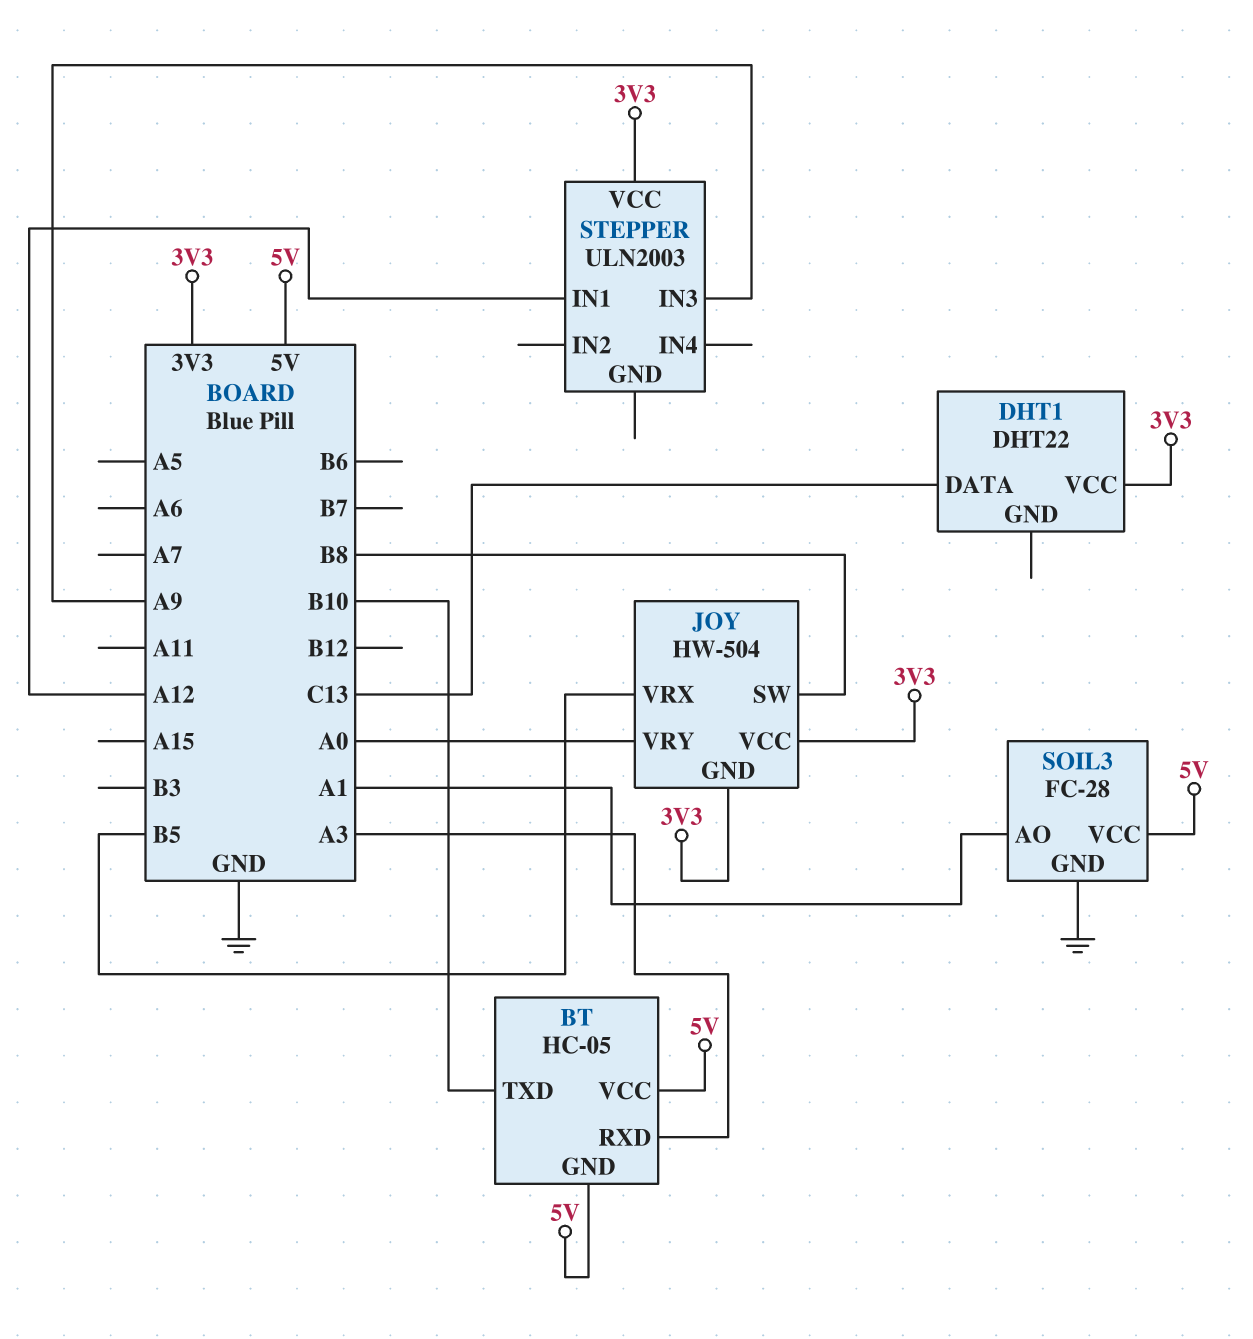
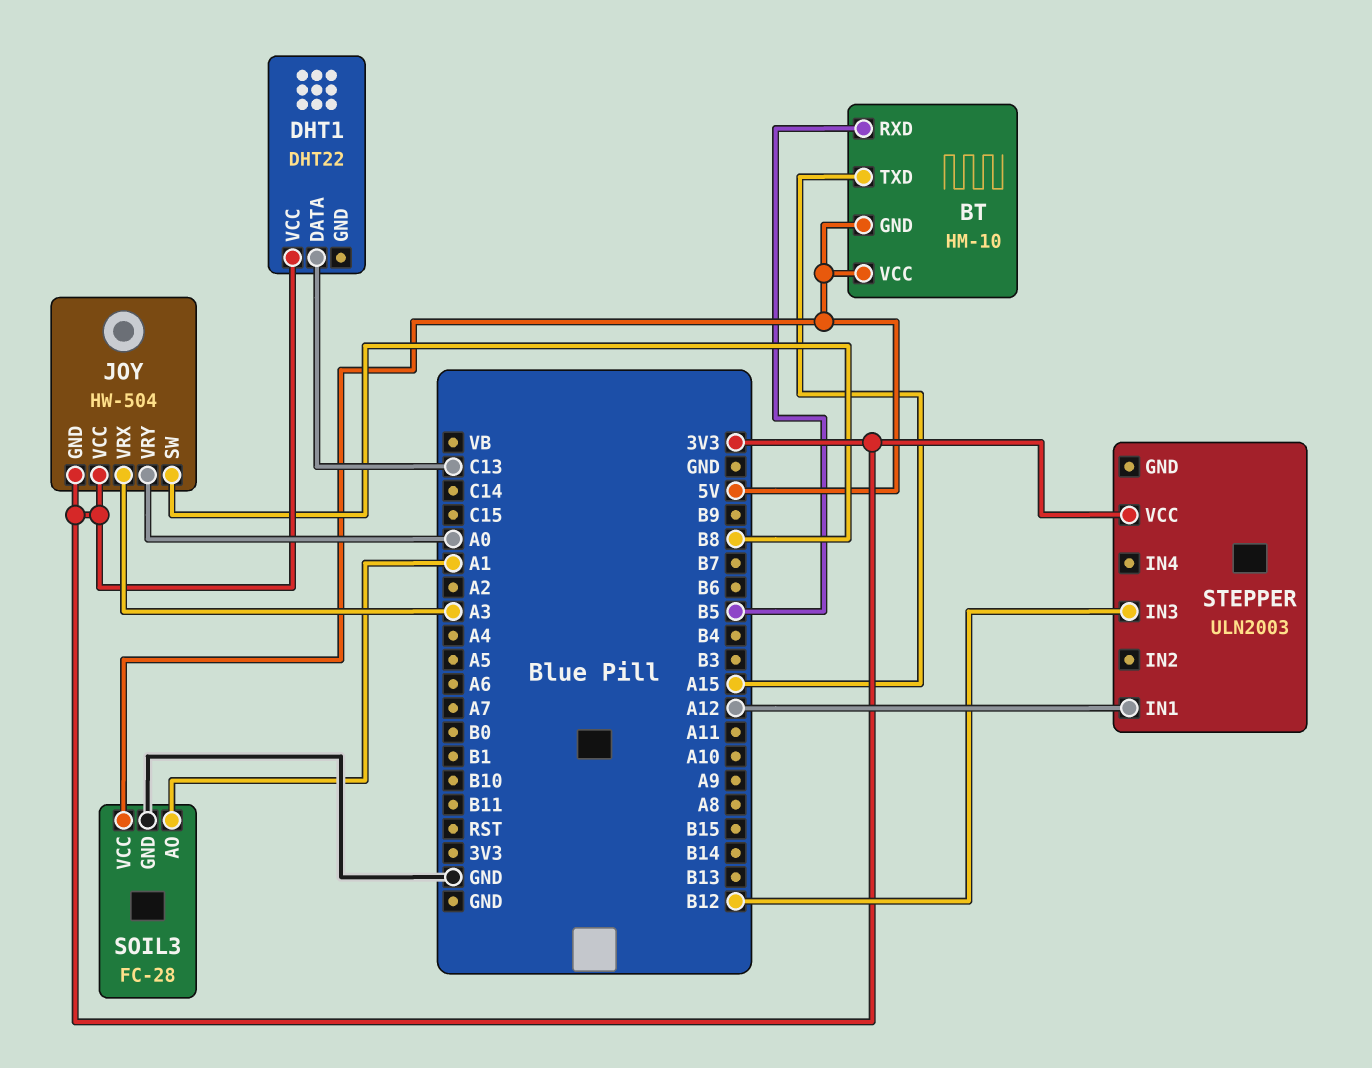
BT: HC-05 -> HM-10
BT pin RXD: A3 -> B5
BT pin TXD: B10 -> A15
JOY pin VRX: B5 -> A3
STEPPER pin IN3: A9 -> B12

